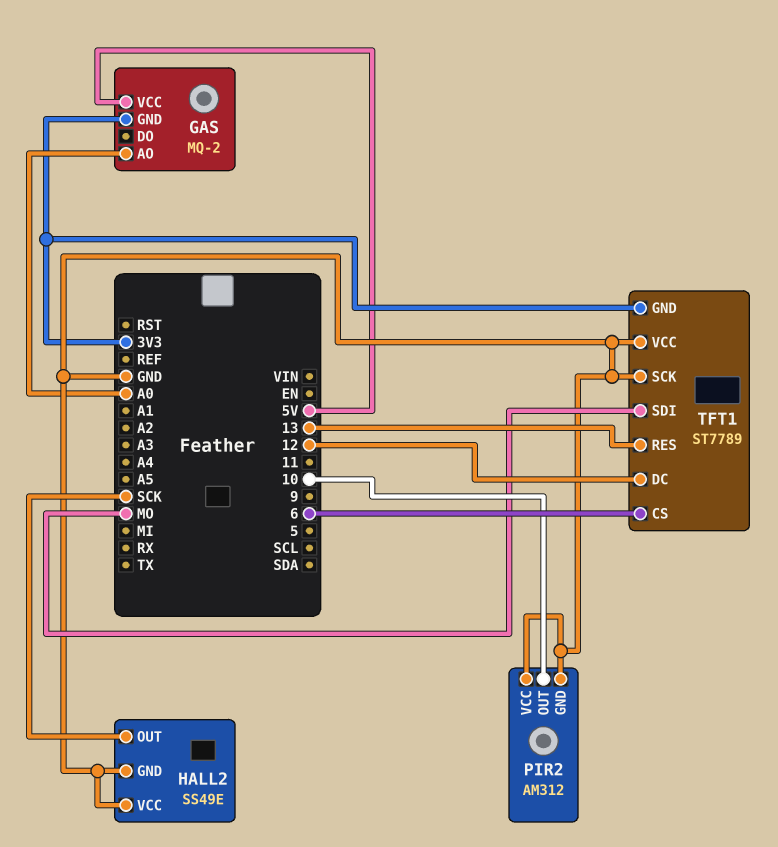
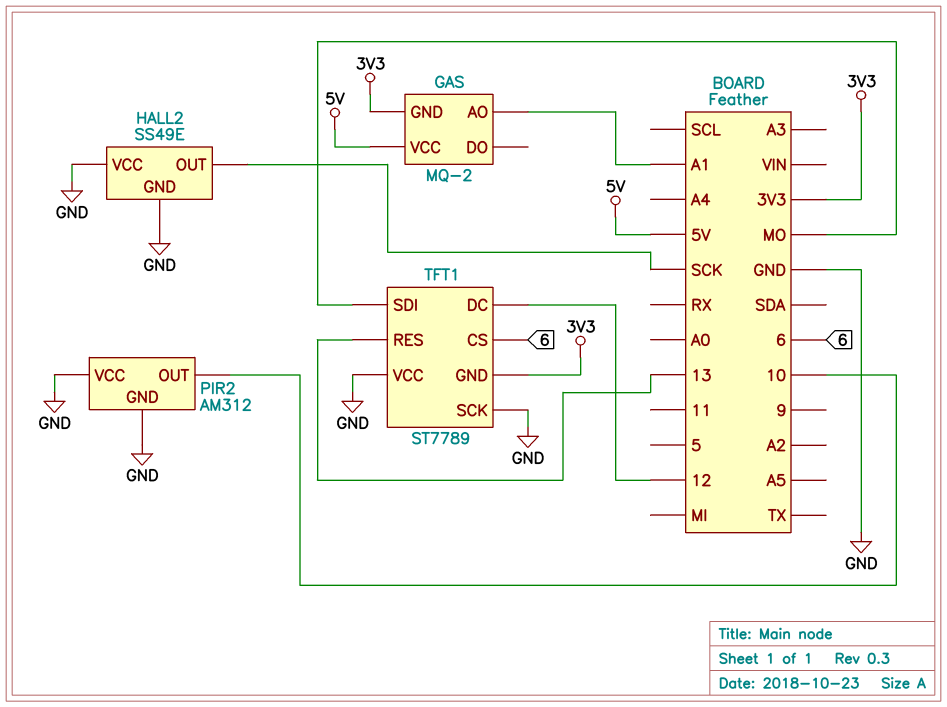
GAS pin AO: A0 -> A1

